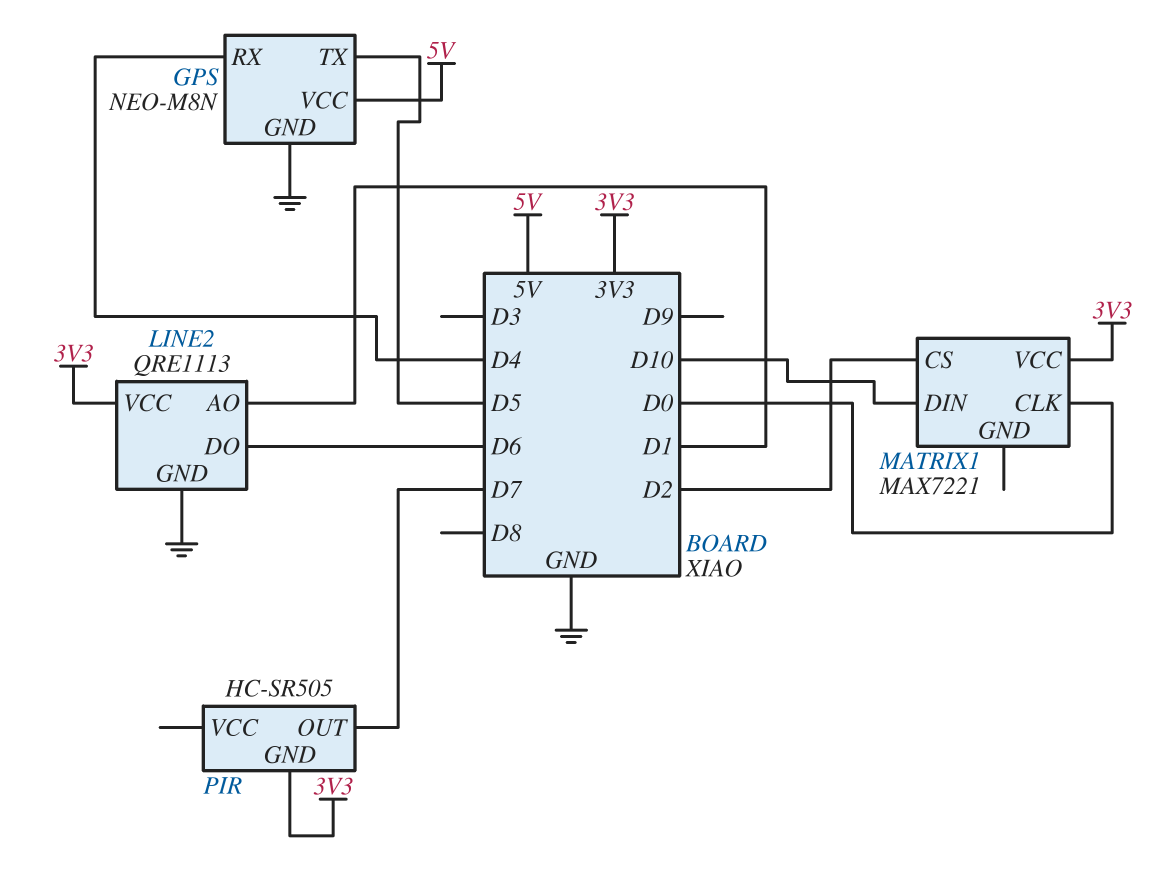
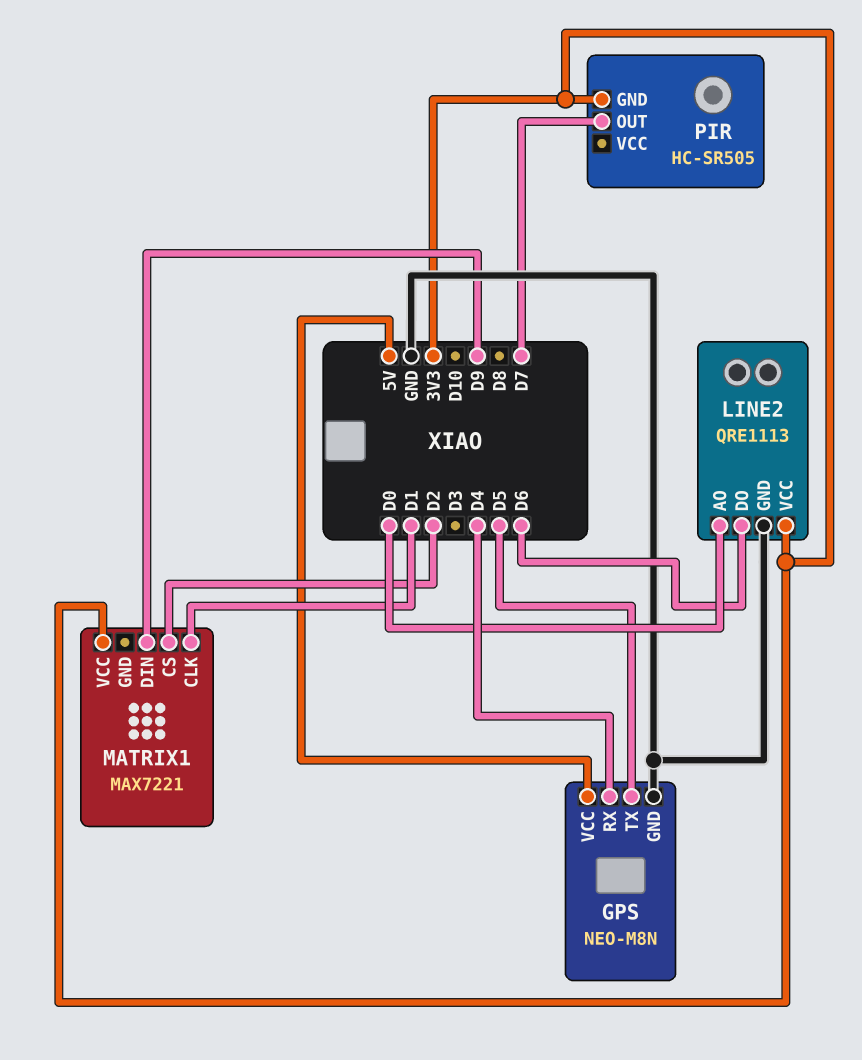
LINE2 pin AO: D1 -> D0
MATRIX1 pin CLK: D0 -> D1
MATRIX1 pin DIN: D10 -> D9

